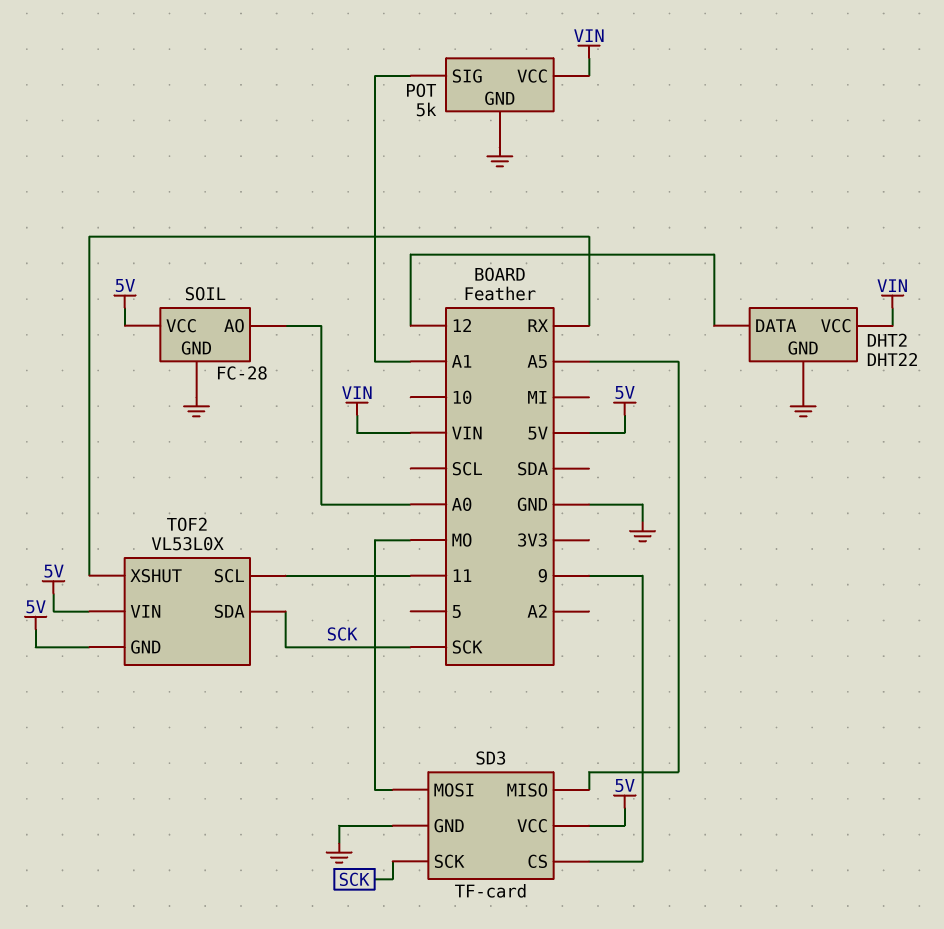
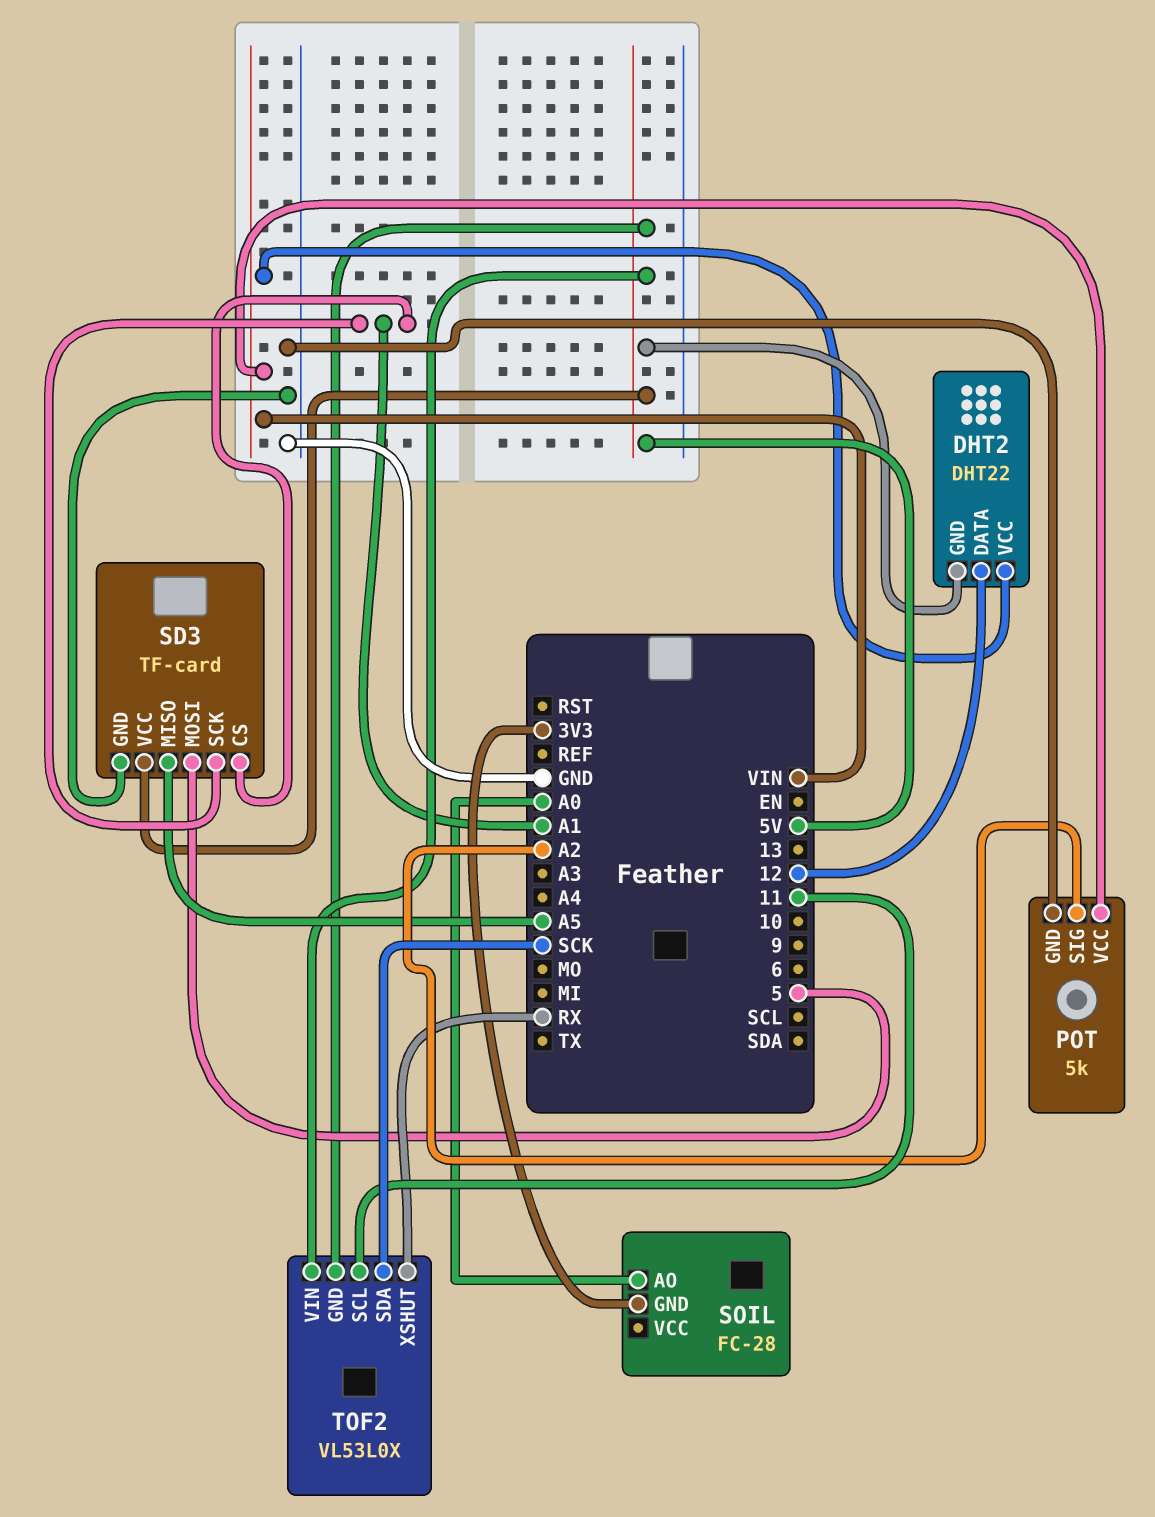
DHT2 pin GND: GND -> 5V
POT pin SIG: A1 -> A2
SD3 pin CS: 9 -> A1
SD3 pin MOSI: MO -> 5
SD3 pin SCK: SCK -> A1
SOIL pin GND: GND -> 3V3
SOIL pin VCC: 5V -> none

